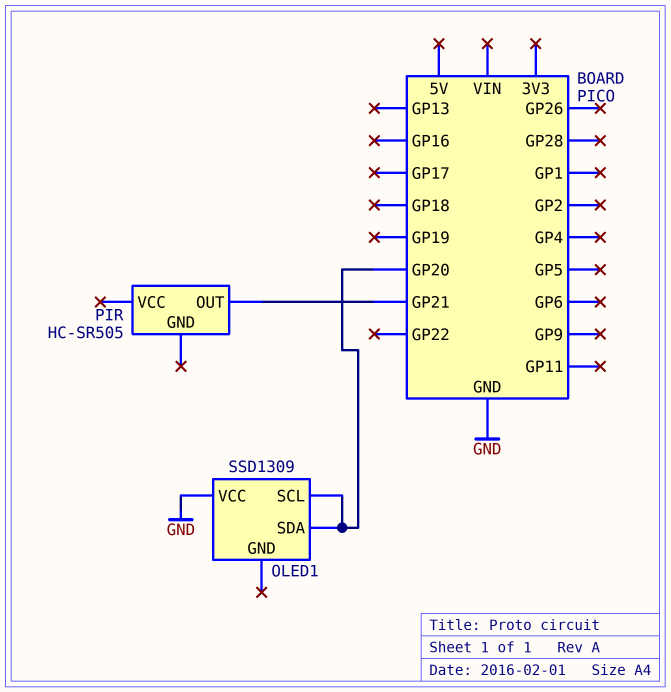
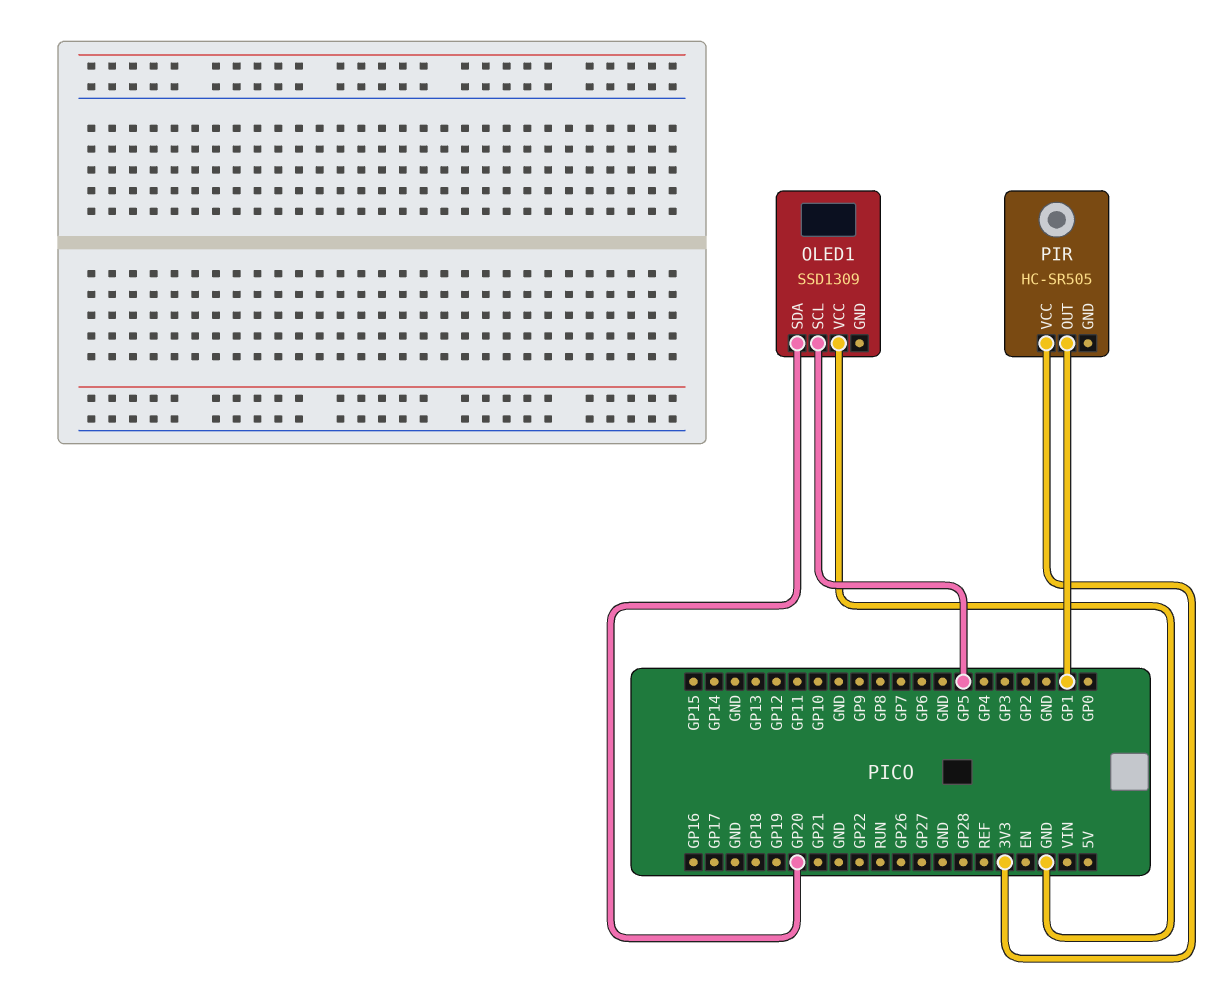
OLED1 pin SCL: GP20 -> GP5
PIR pin OUT: GP21 -> GP1
PIR pin VCC: none -> 3V3

